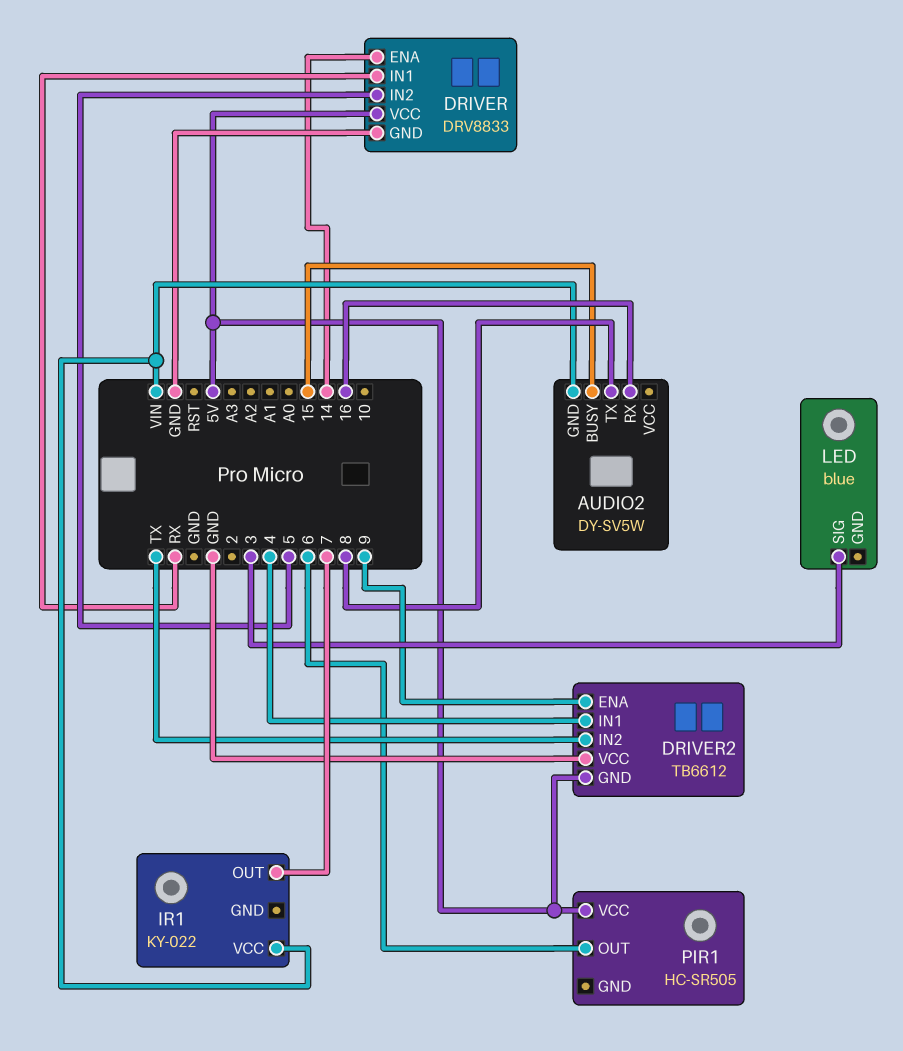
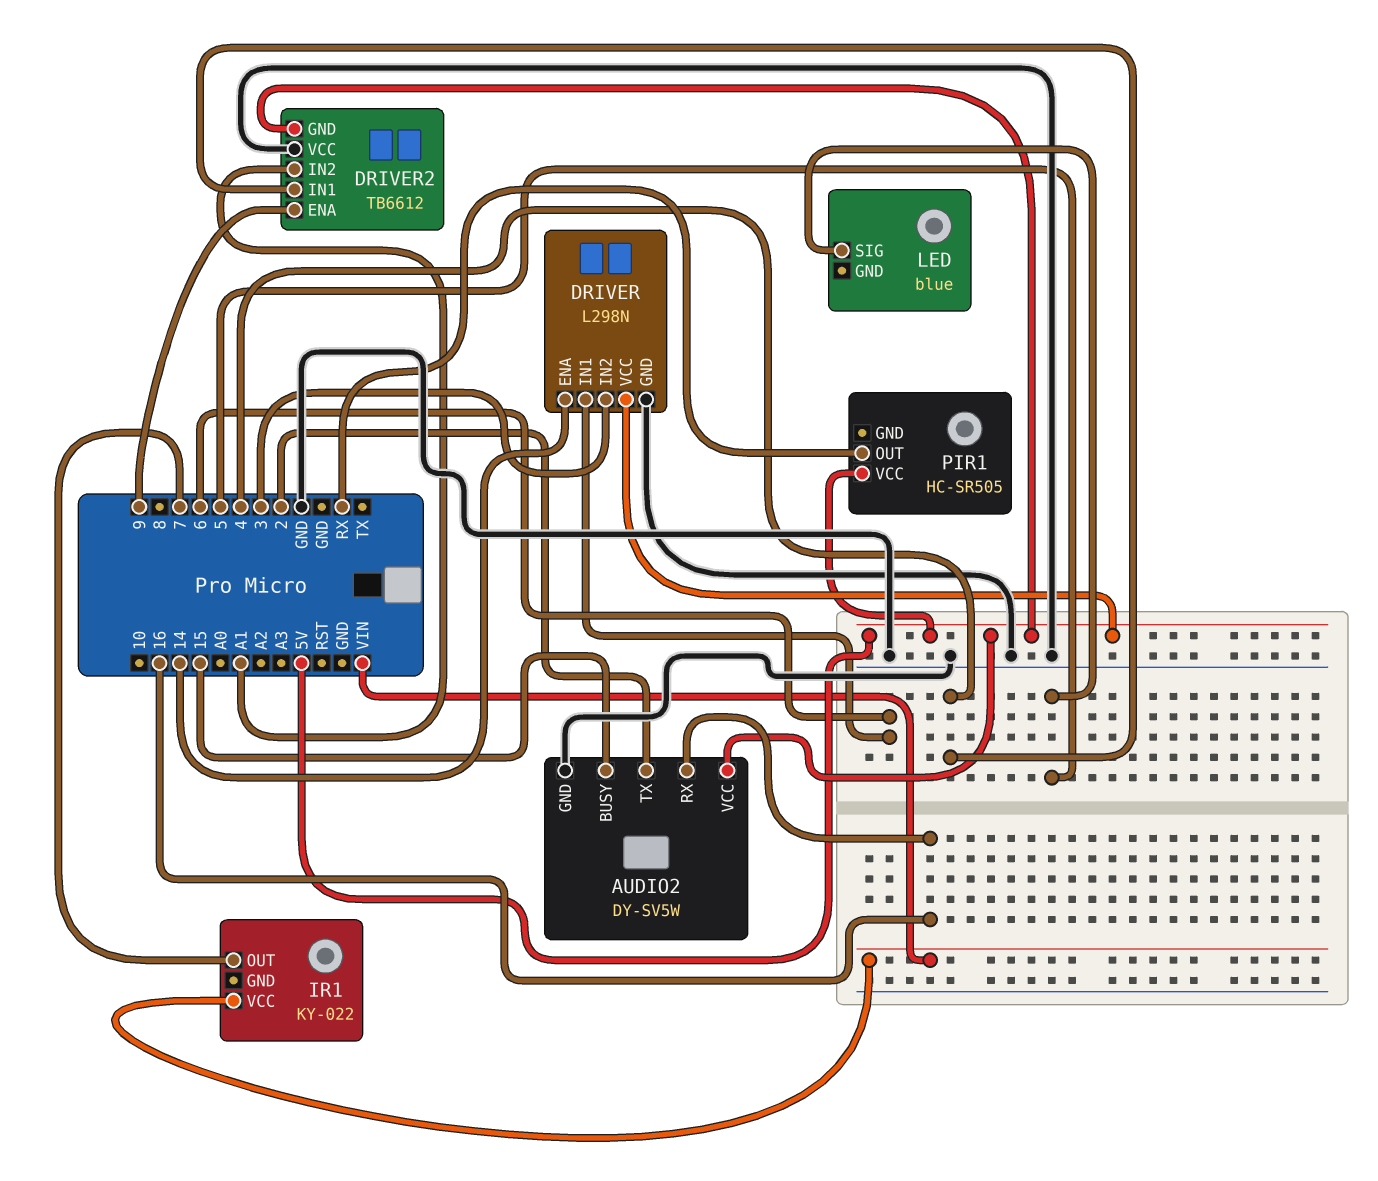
AUDIO2 pin GND: VIN -> GND
AUDIO2 pin TX: 8 -> 2
AUDIO2 pin VCC: none -> 5V
DRIVER: DRV8833 -> L298N
DRIVER pin IN1: RX -> 6
DRIVER pin IN2: 5 -> 3
DRIVER2 pin IN2: TX -> A1
LED pin SIG: 3 -> 5
PIR1 pin OUT: 6 -> RX

